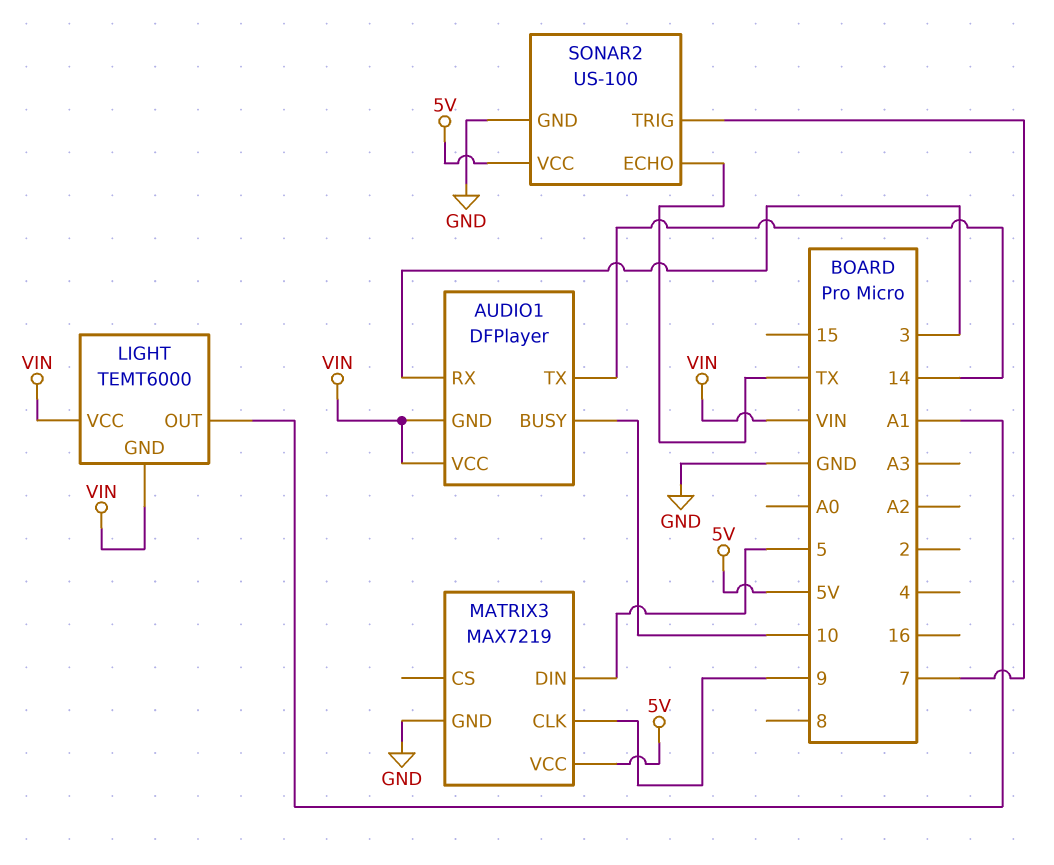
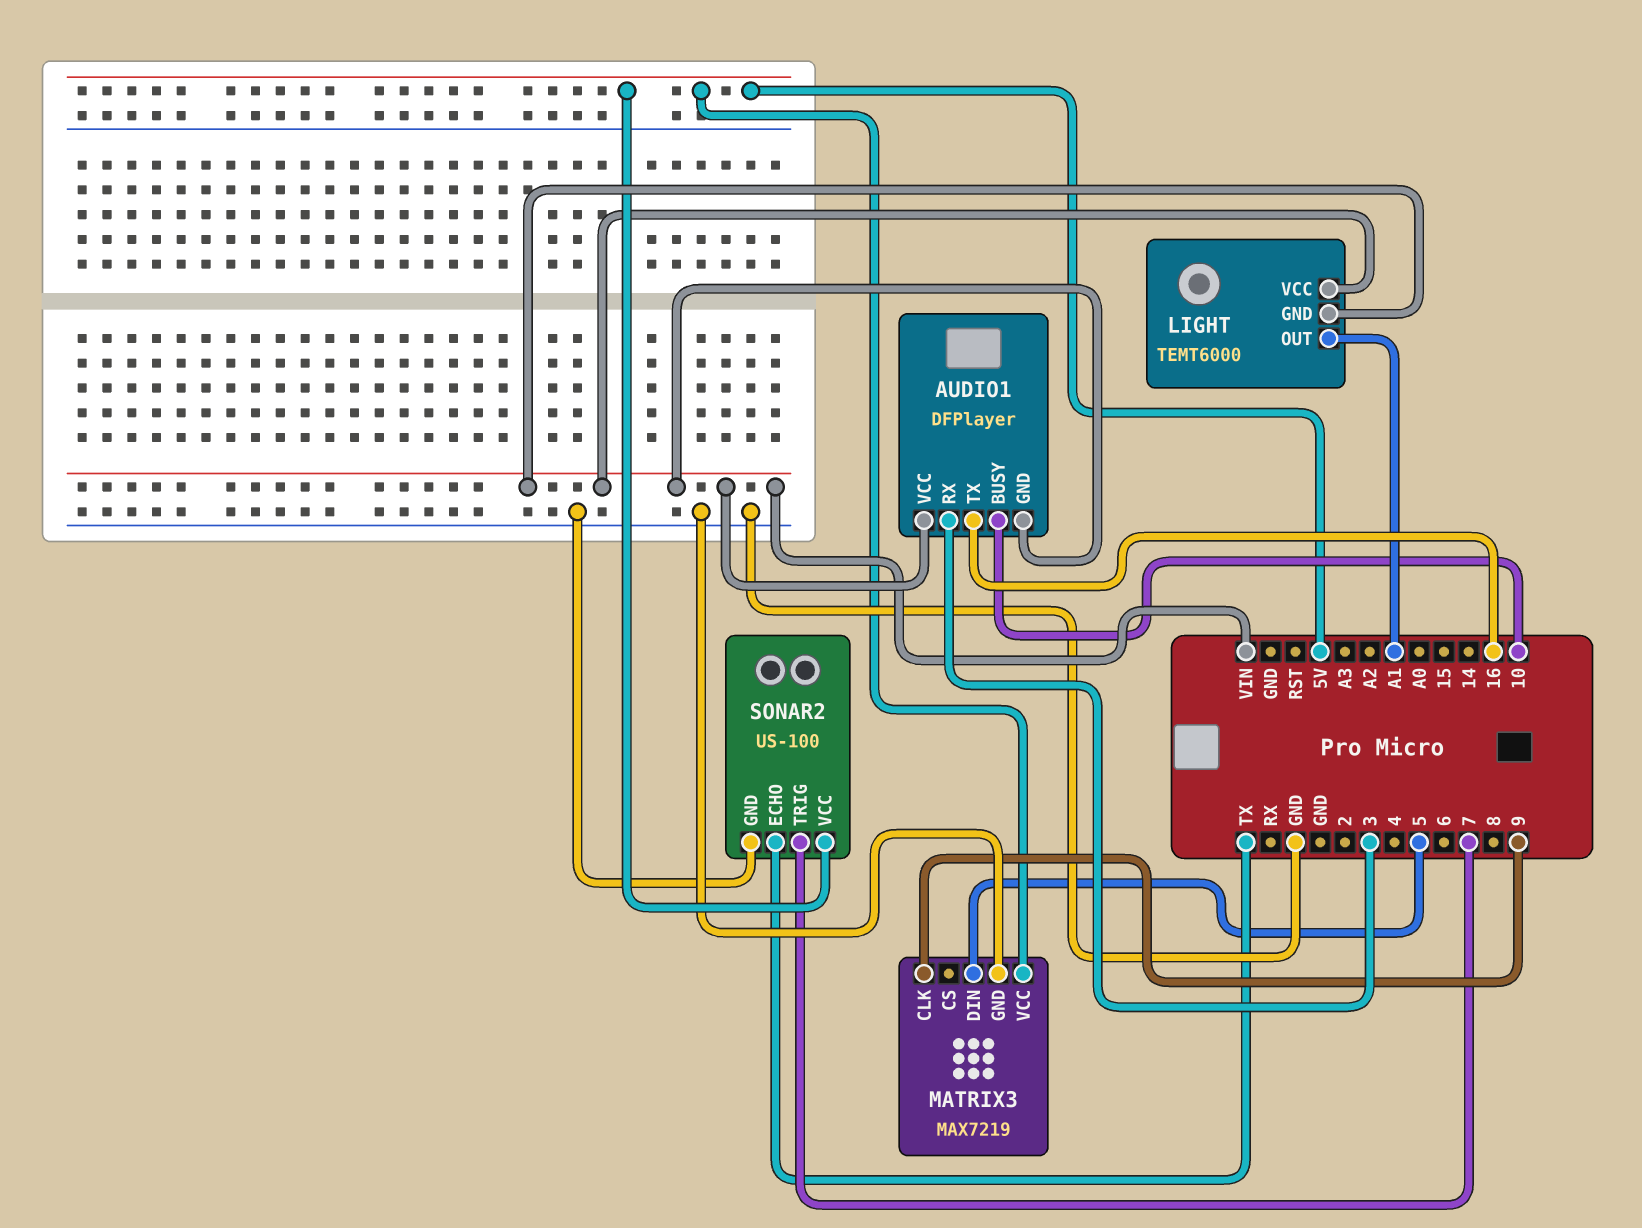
AUDIO1 pin TX: 14 -> 16

